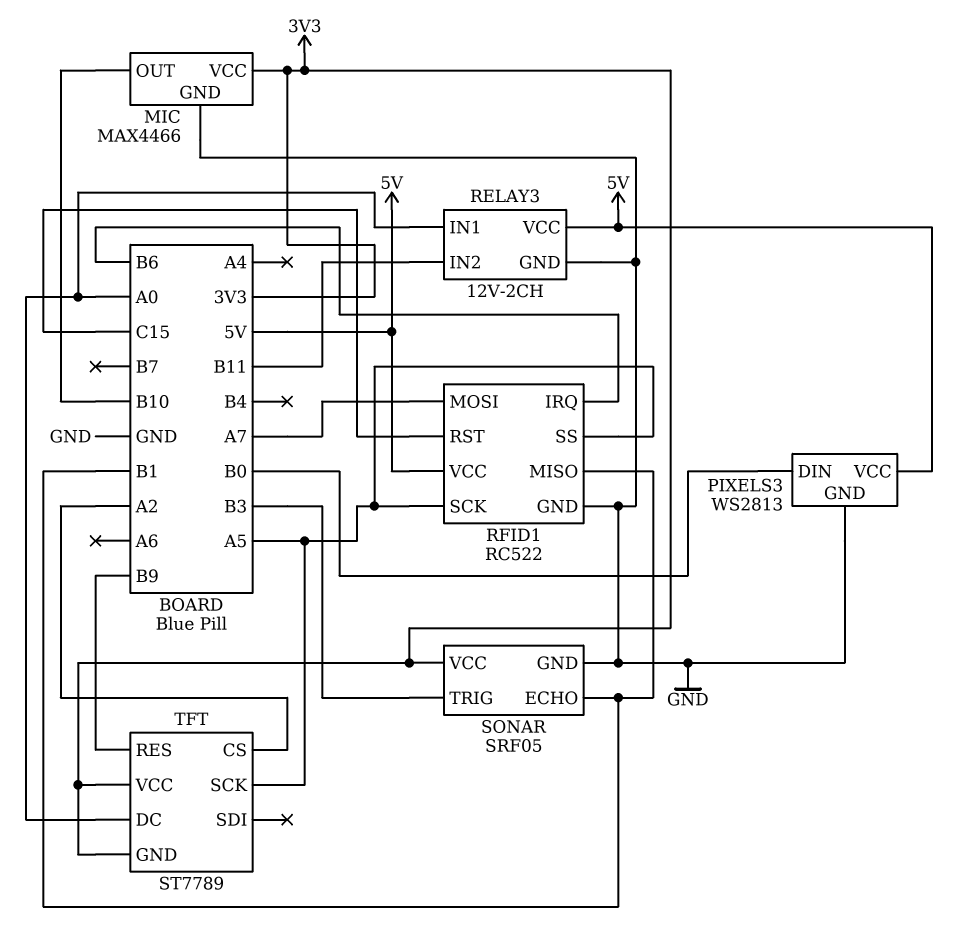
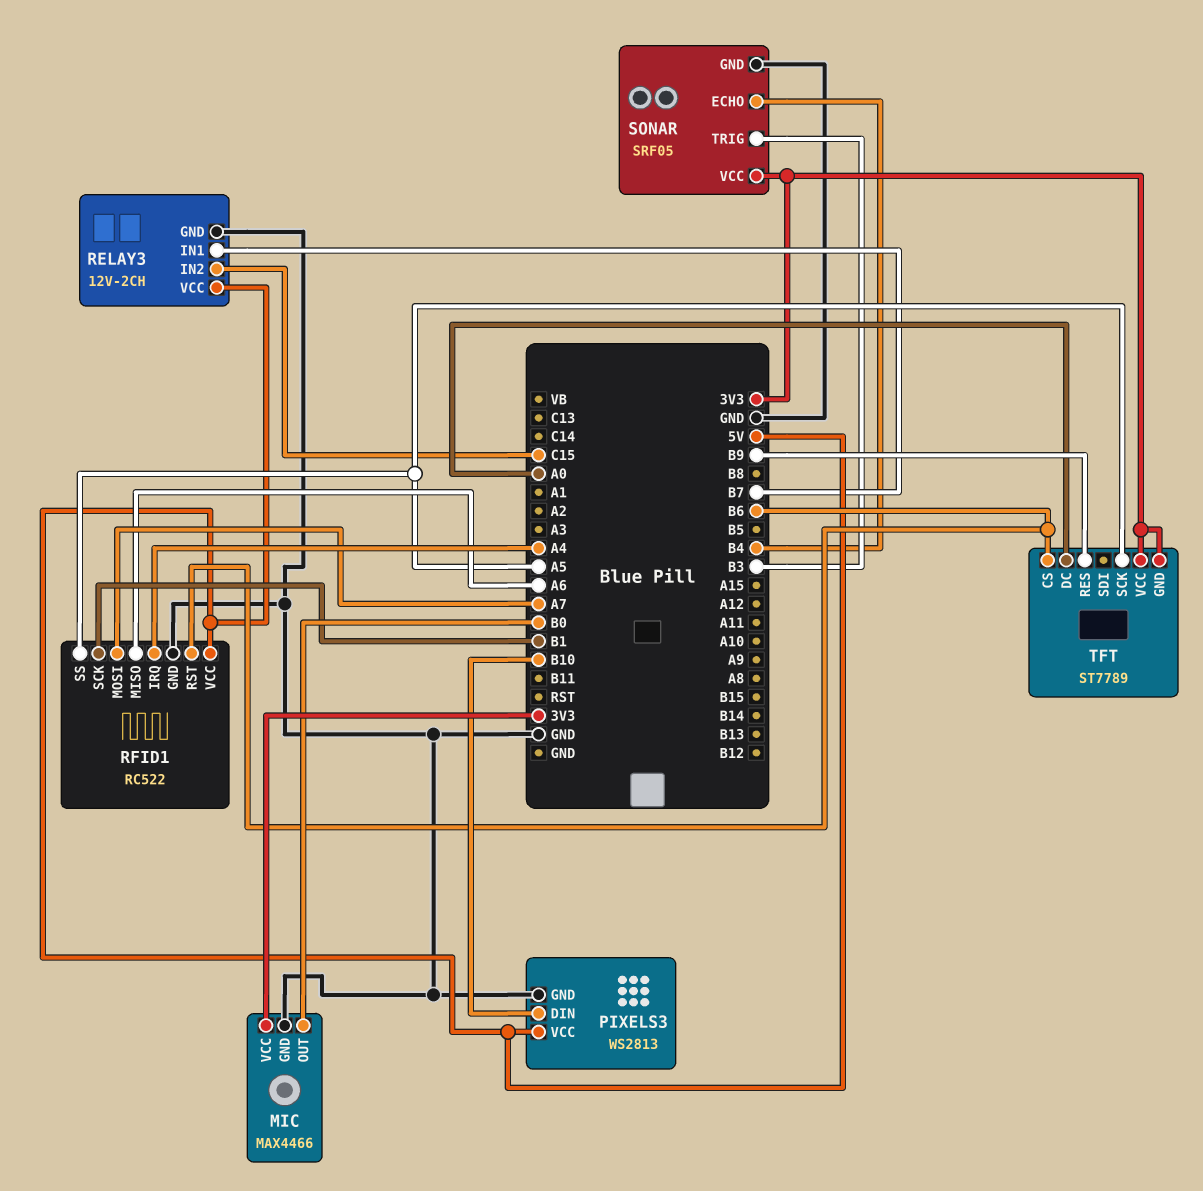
MIC pin OUT: B10 -> B0
PIXELS3 pin DIN: B0 -> B10
RELAY3 pin IN1: A0 -> B7
RELAY3 pin IN2: B11 -> C15
RFID1 pin IRQ: B6 -> A4
RFID1 pin MISO: B1 -> A6
RFID1 pin RST: C15 -> B6
RFID1 pin SCK: A5 -> B1
SONAR pin ECHO: B1 -> B4
TFT pin CS: A2 -> B6

